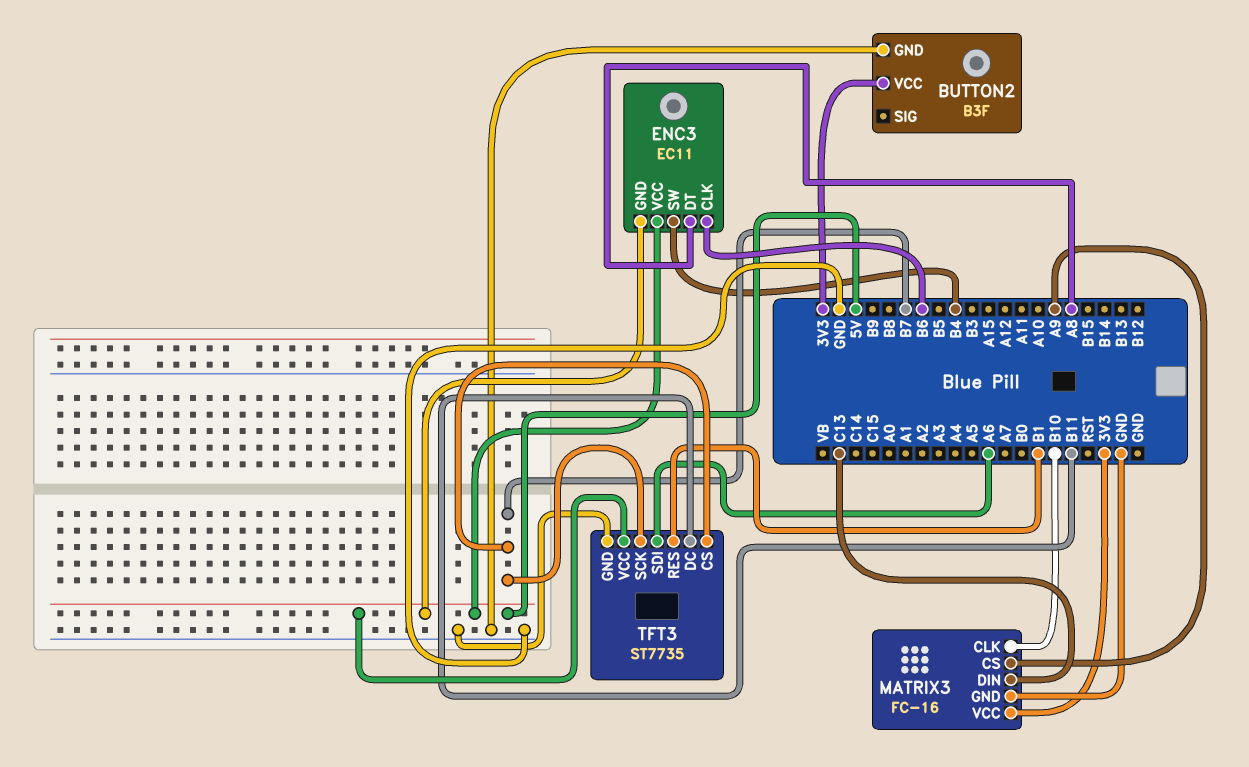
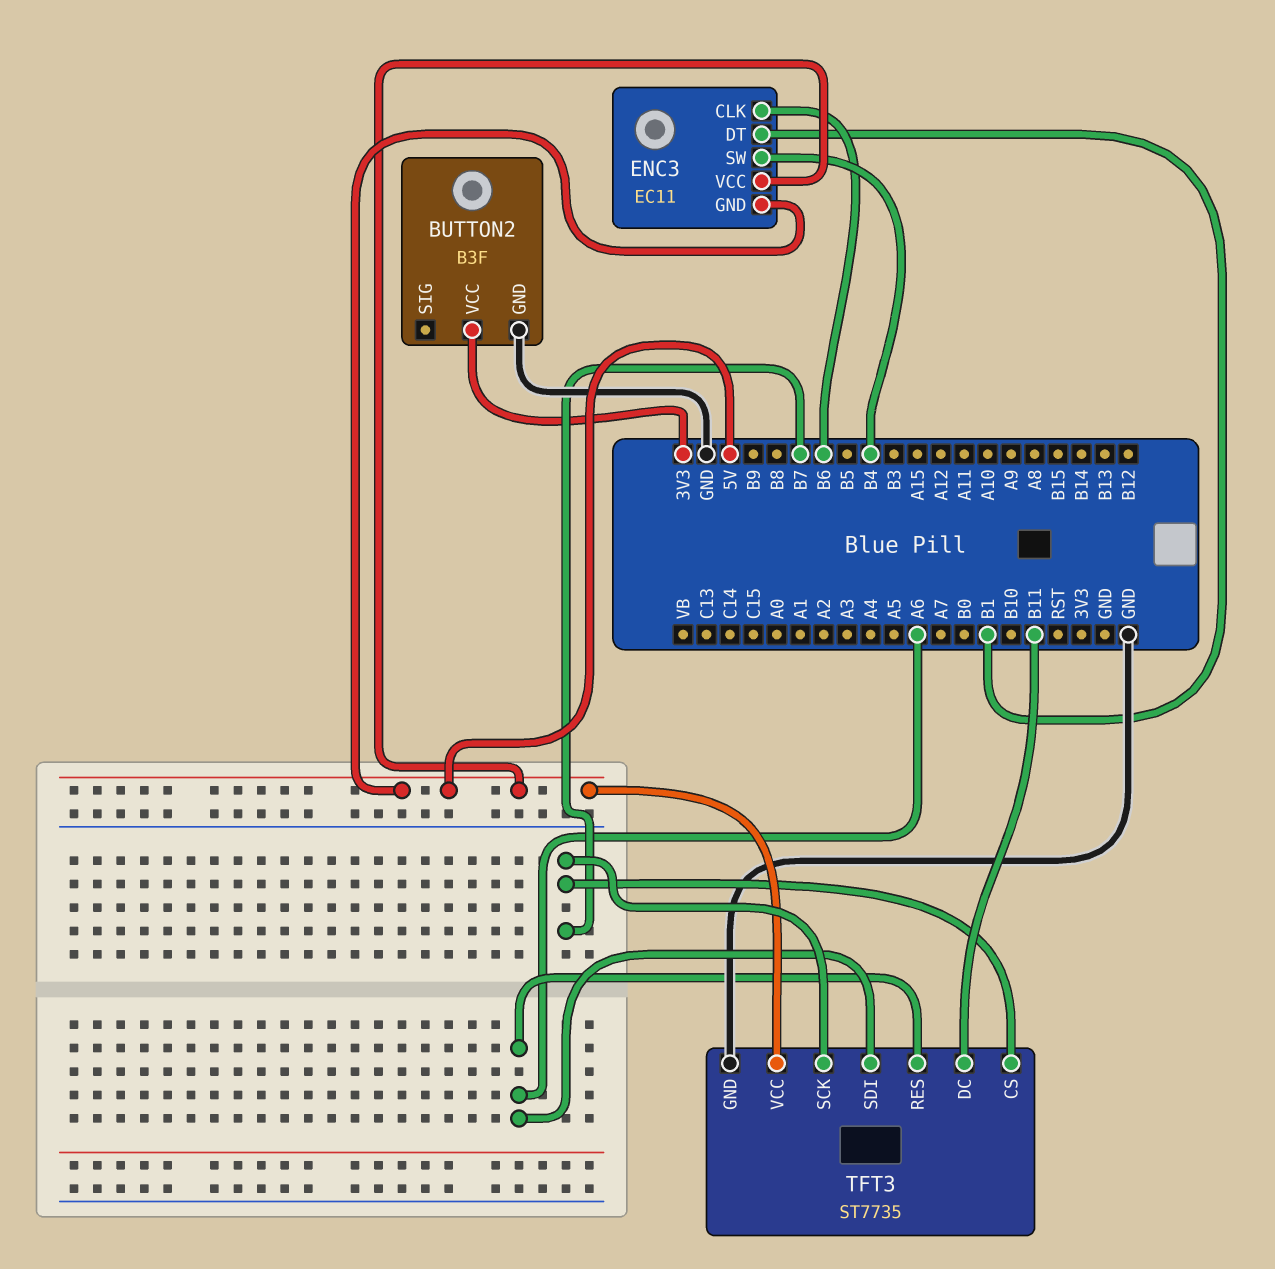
ENC3 pin DT: A8 -> B1
MATRIX3: FC-16 -> none
MATRIX3 pin CLK: B10 -> none
MATRIX3 pin CS: A9 -> none
MATRIX3 pin DIN: C13 -> none
MATRIX3 pin GND: GND -> none
MATRIX3 pin VCC: 3V3 -> none
TFT3 pin RES: B1 -> A6

